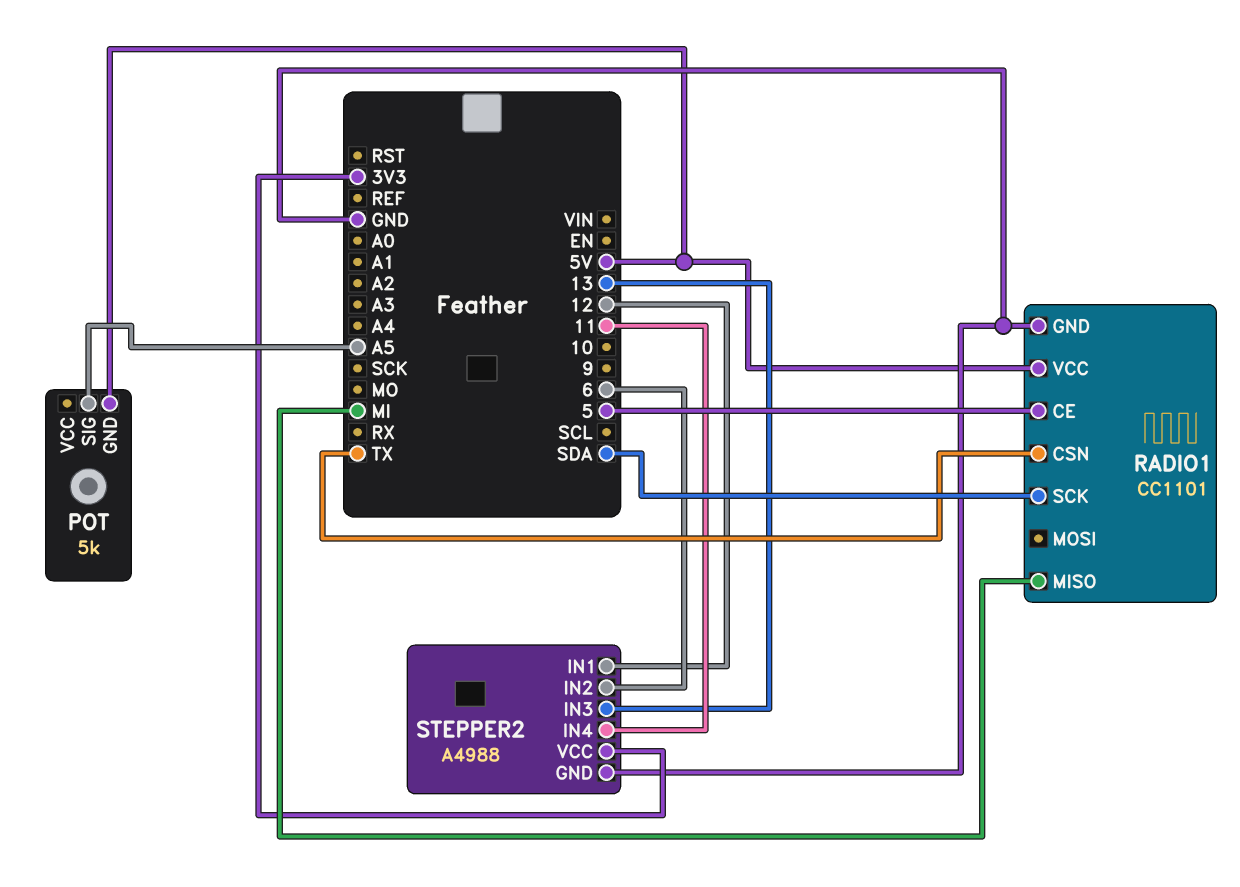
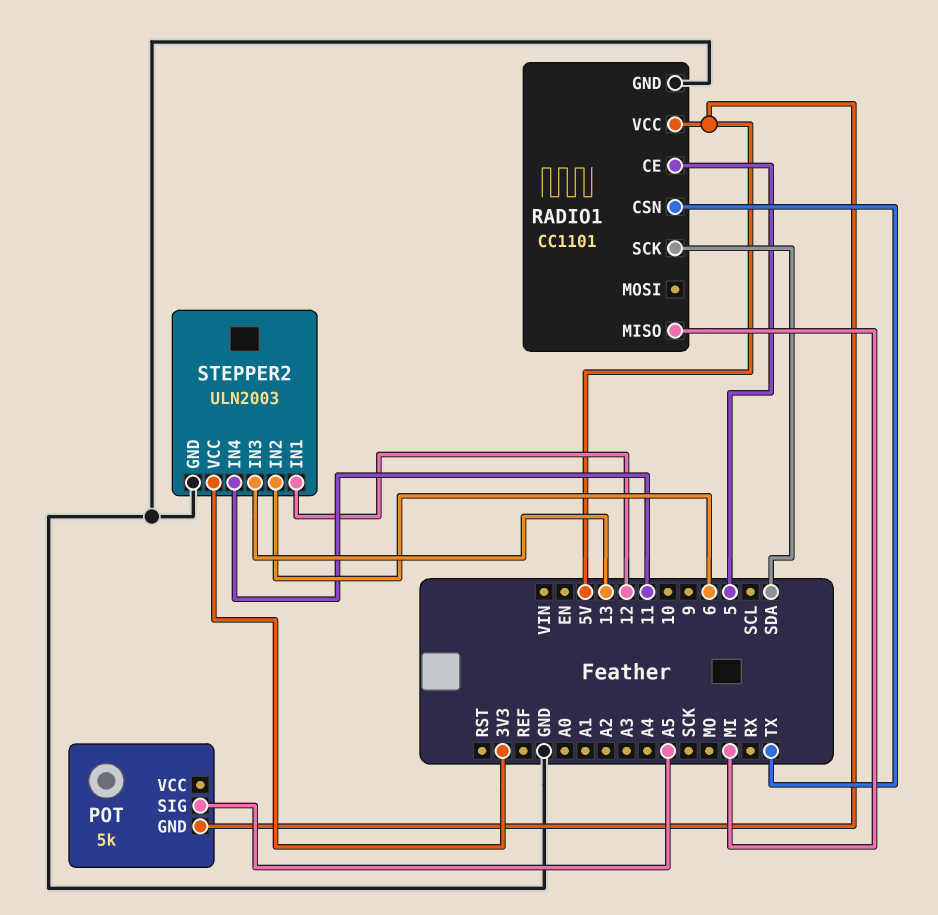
STEPPER2: A4988 -> ULN2003

